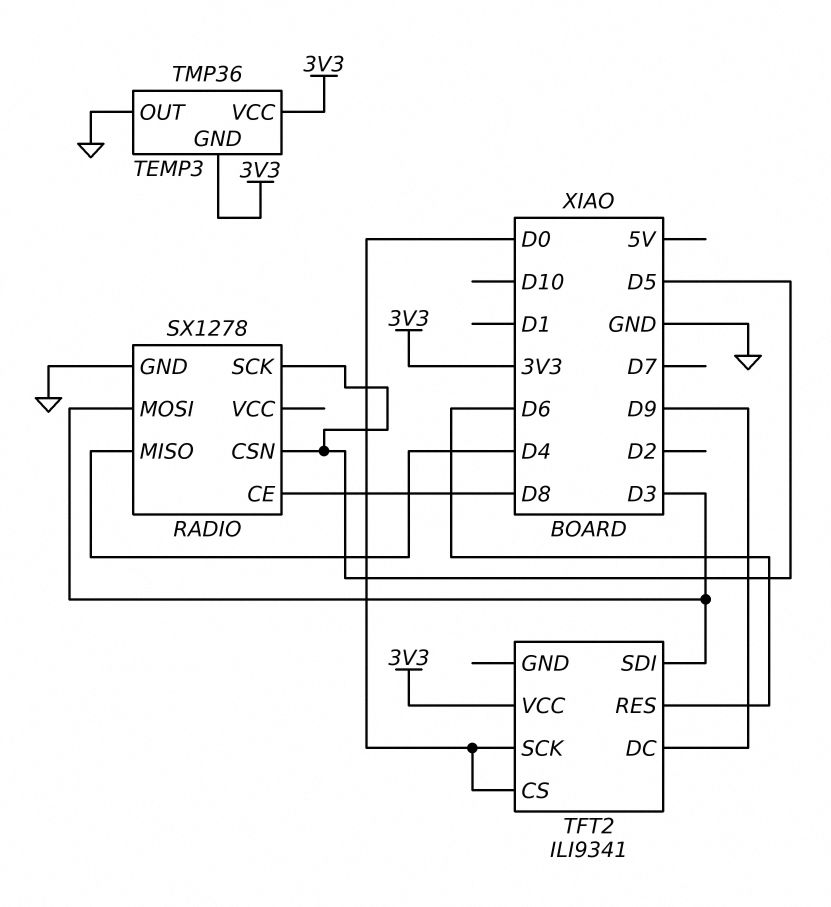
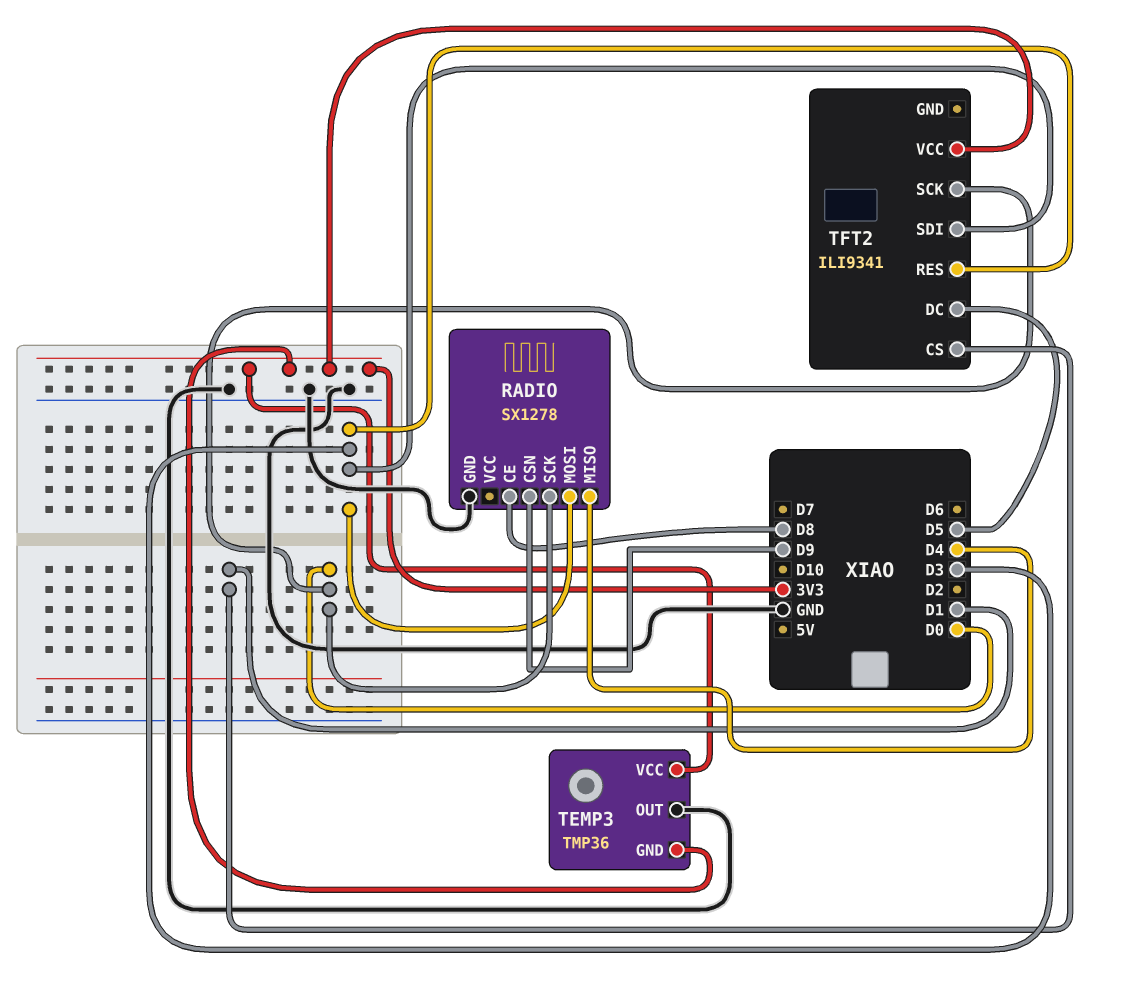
RADIO pin CSN: D5 -> D9
RADIO pin SCK: D5 -> D0
TFT2 pin CS: D0 -> D1
TFT2 pin DC: D9 -> D5
TFT2 pin RES: D6 -> D3

